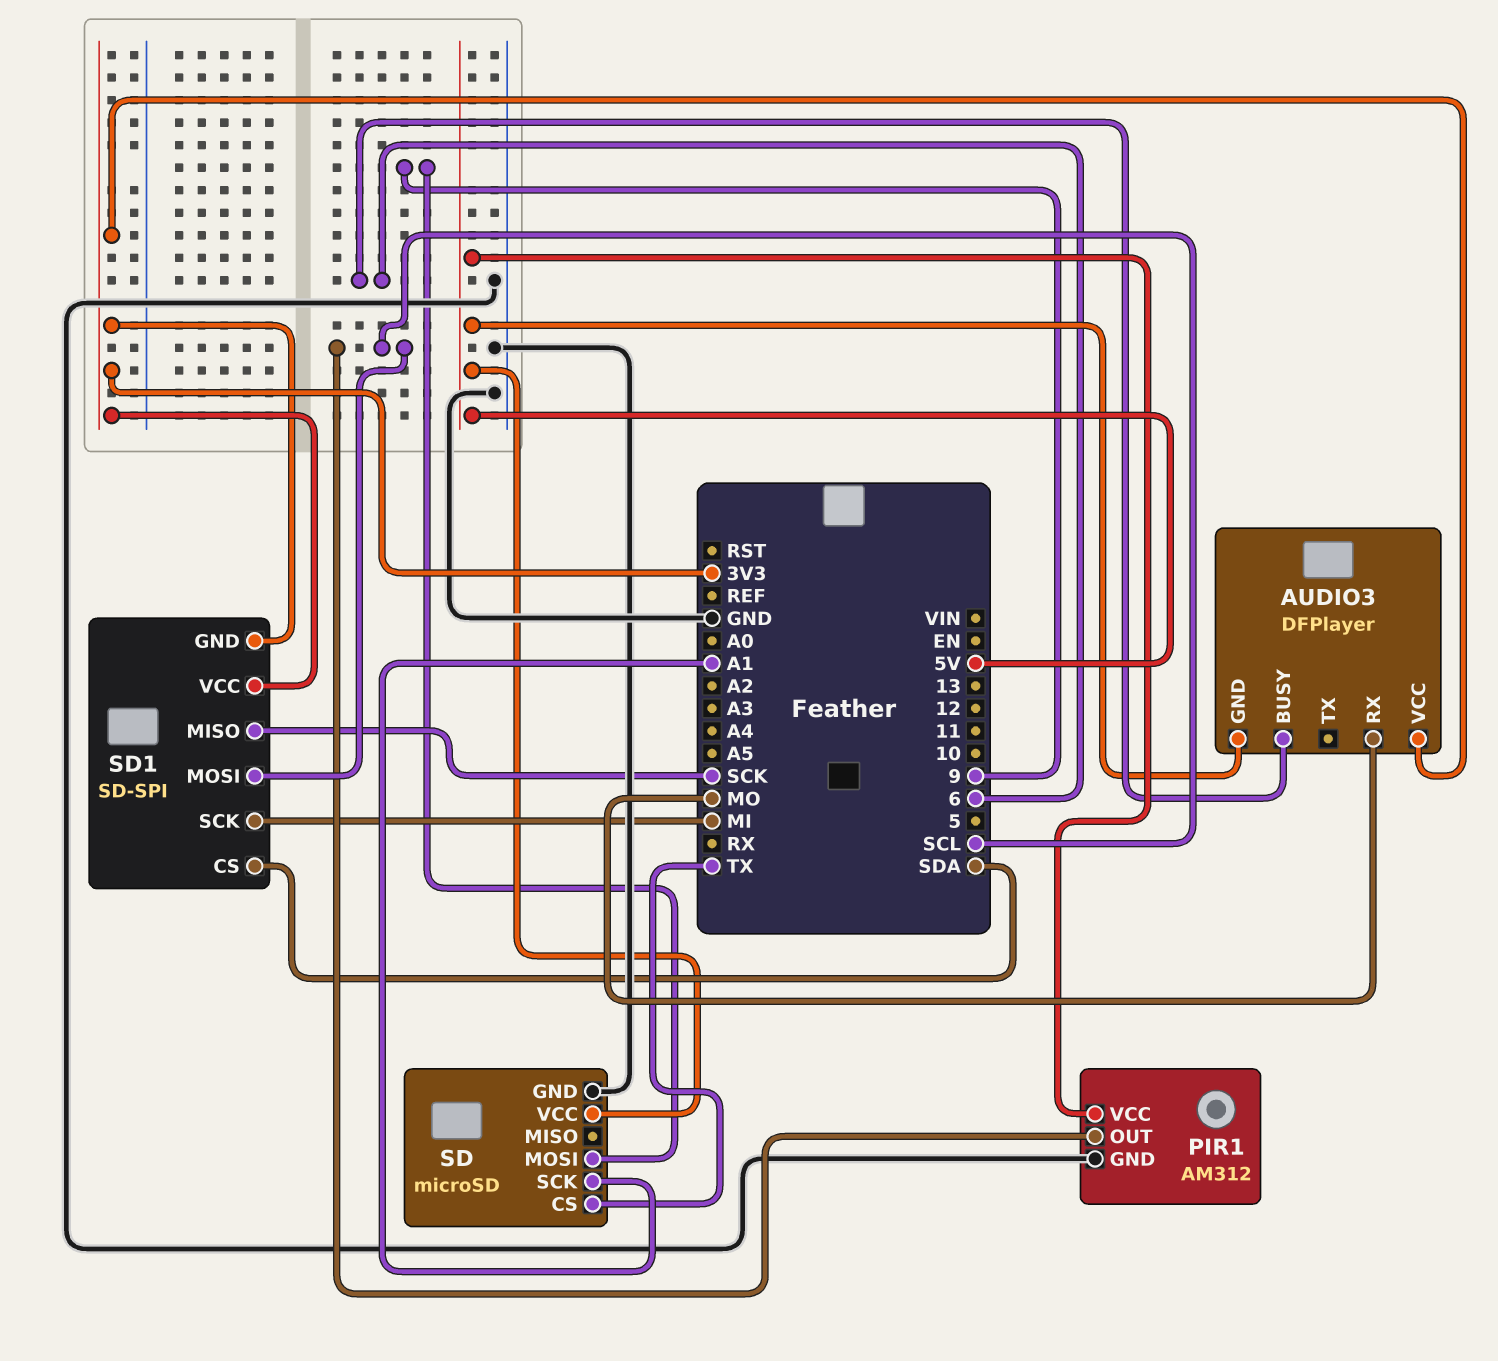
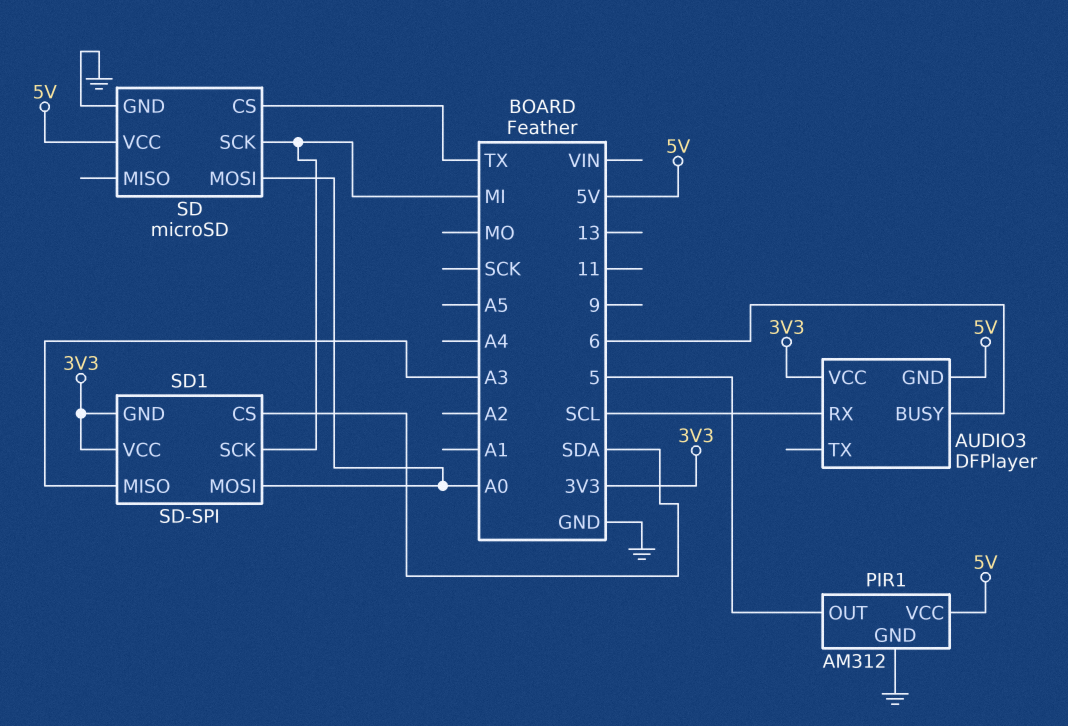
AUDIO3 pin RX: MO -> SCL
PIR1 pin OUT: SCL -> 5
SD pin MOSI: 9 -> A0
SD pin SCK: A1 -> MI
SD1 pin MISO: SCK -> A3
SD1 pin MOSI: SCL -> A0

